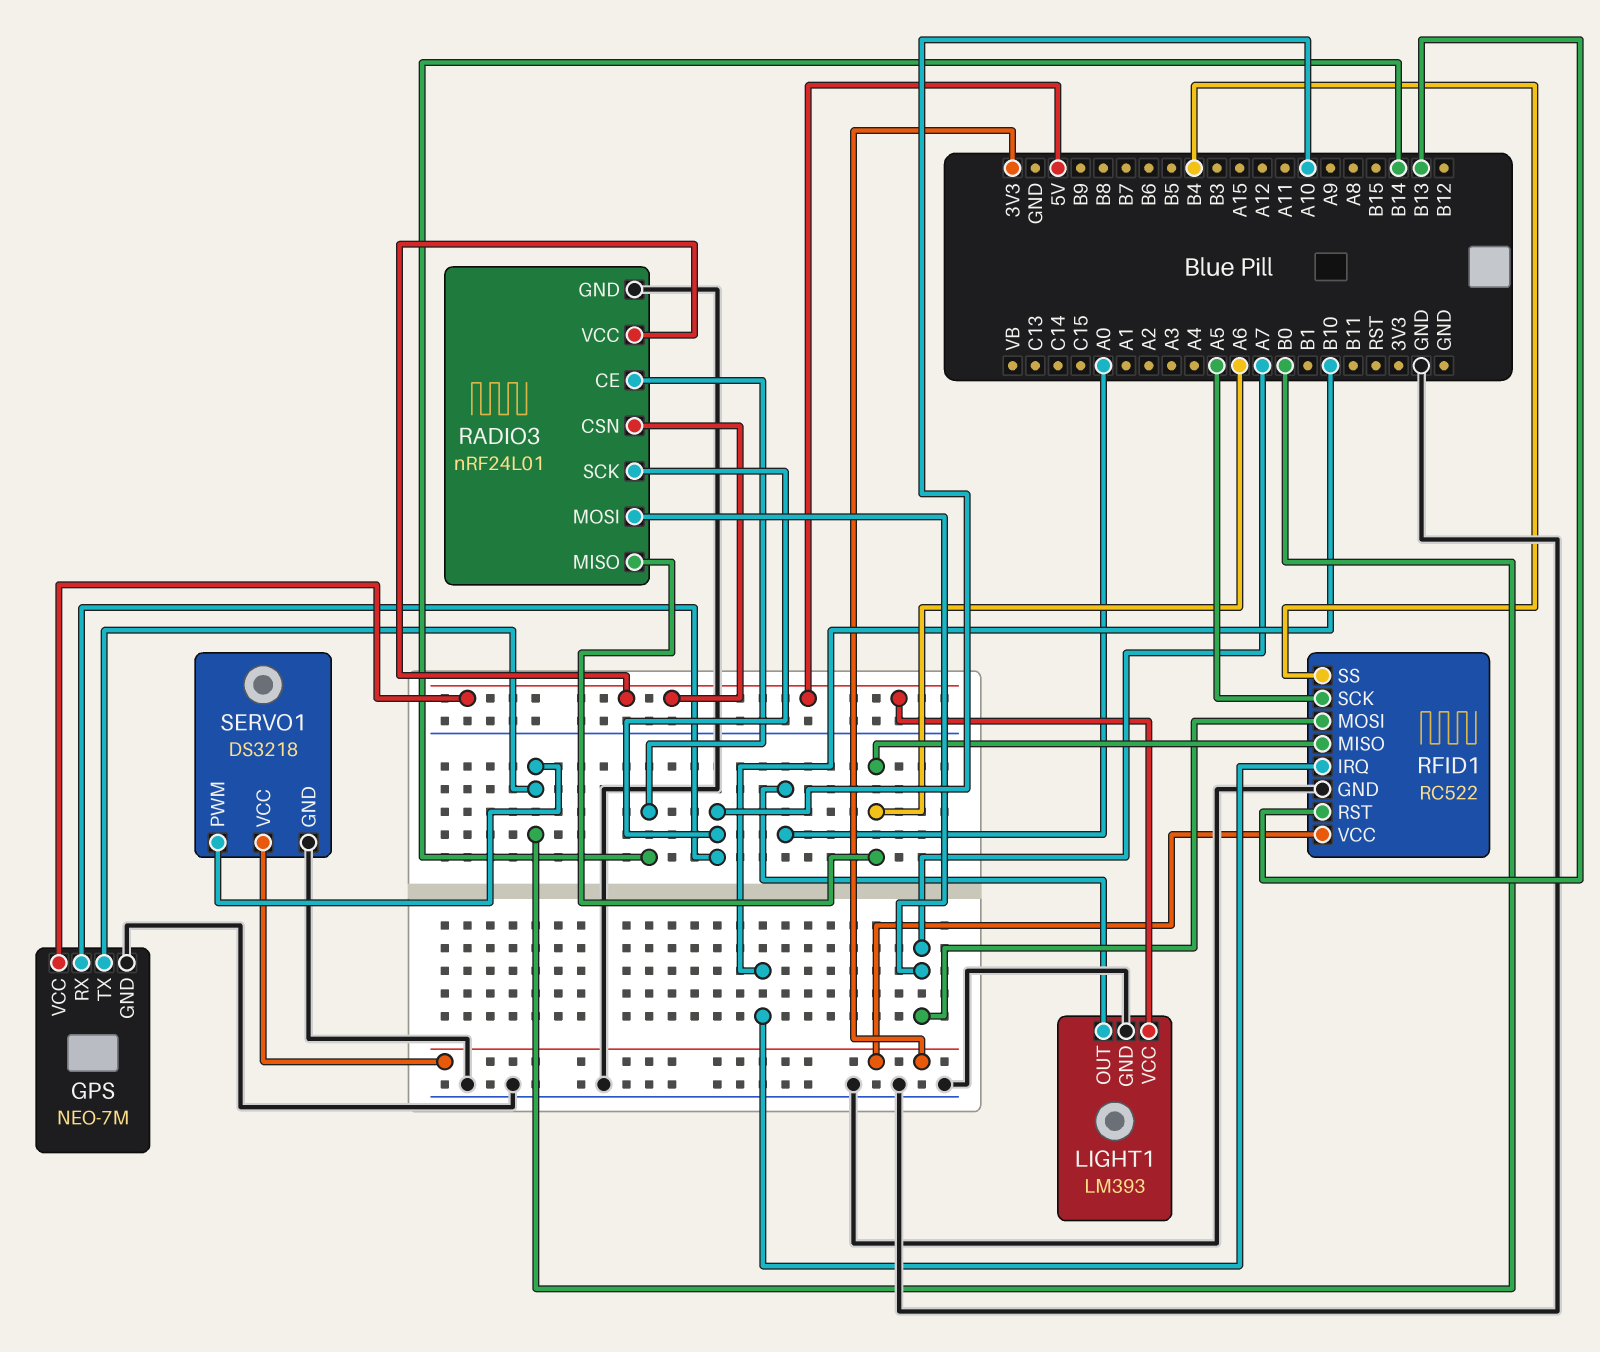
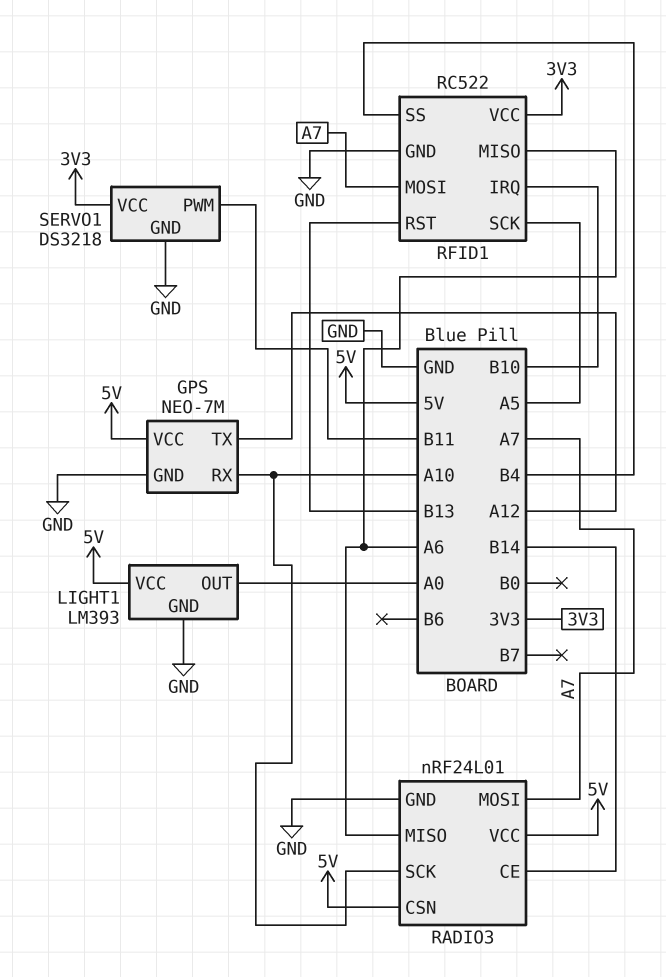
GPS pin TX: B0 -> A12
SERVO1 pin PWM: B0 -> B11

